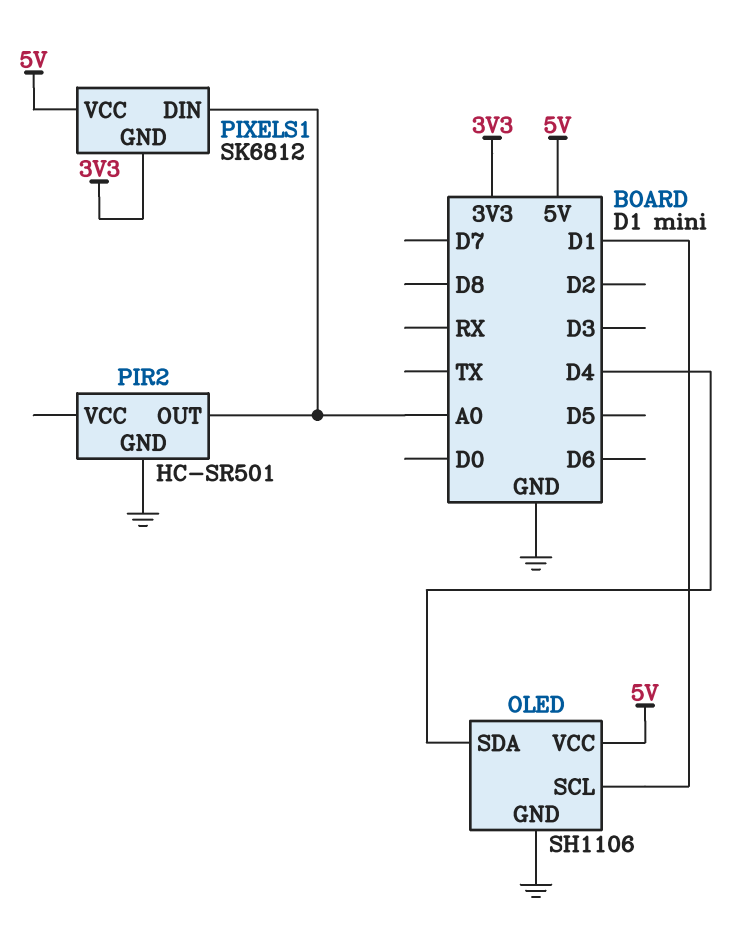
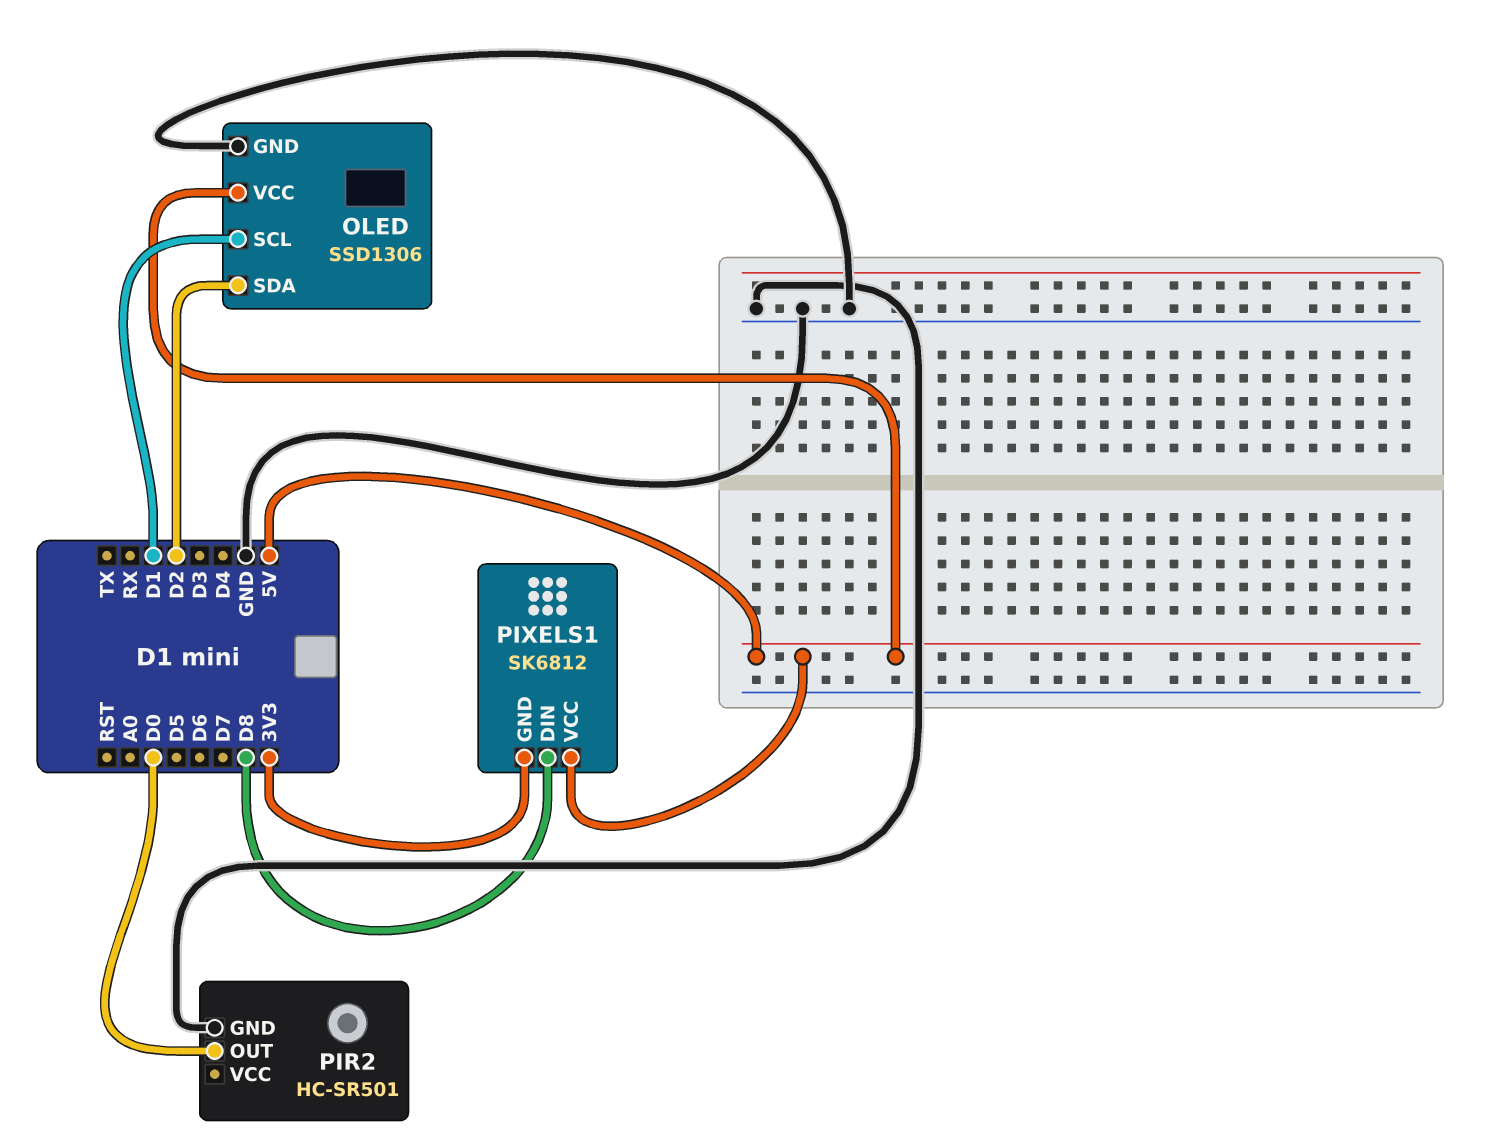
OLED: SH1106 -> SSD1306
OLED pin SDA: D4 -> D2
PIR2 pin OUT: A0 -> D0
PIXELS1 pin DIN: A0 -> D8

